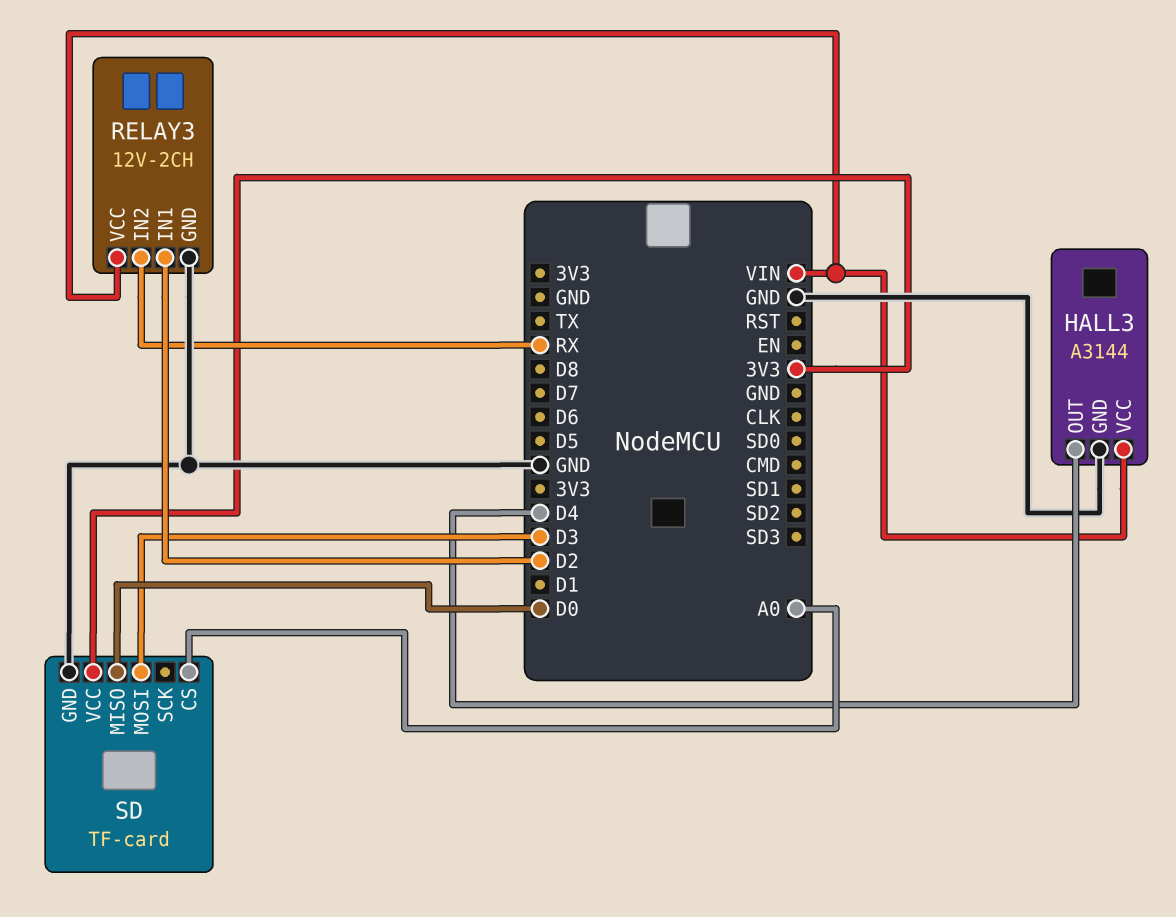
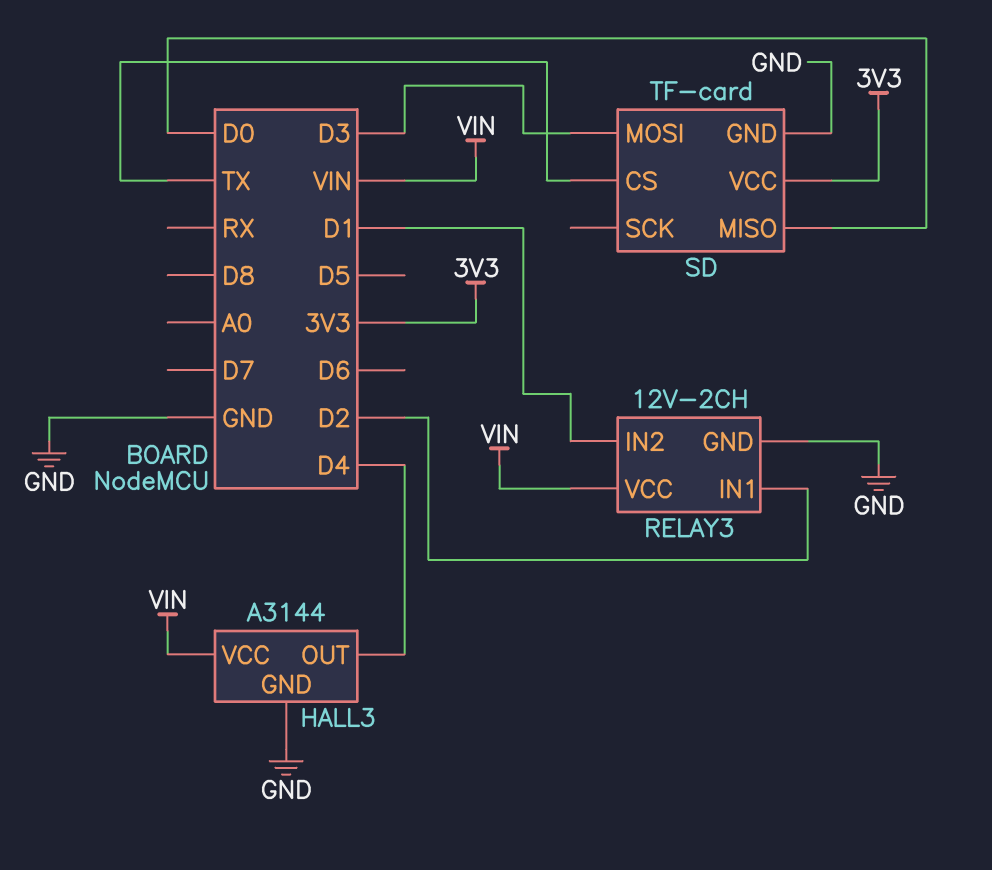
RELAY3 pin IN2: RX -> D1
SD pin CS: A0 -> TX

